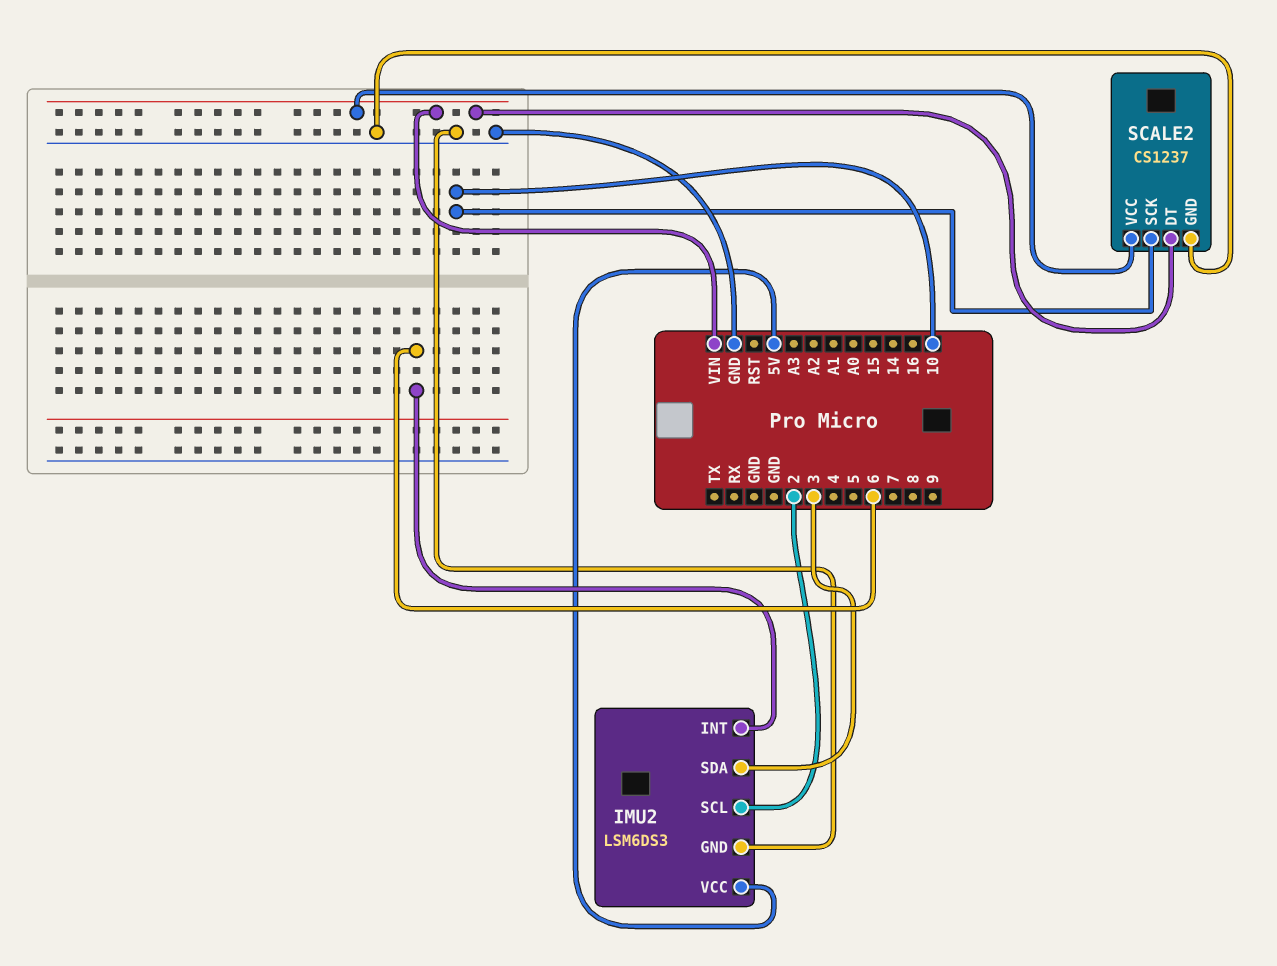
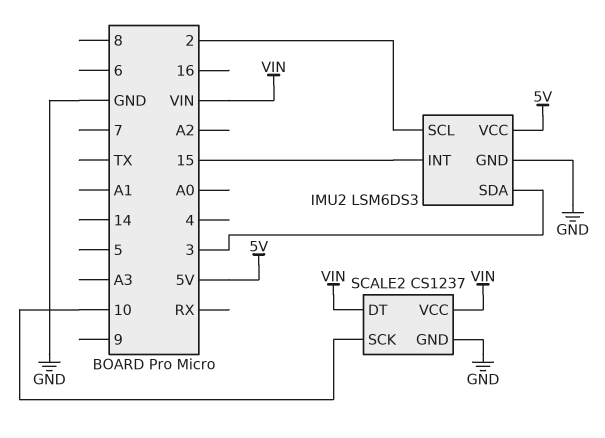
IMU2 pin INT: 6 -> 15

